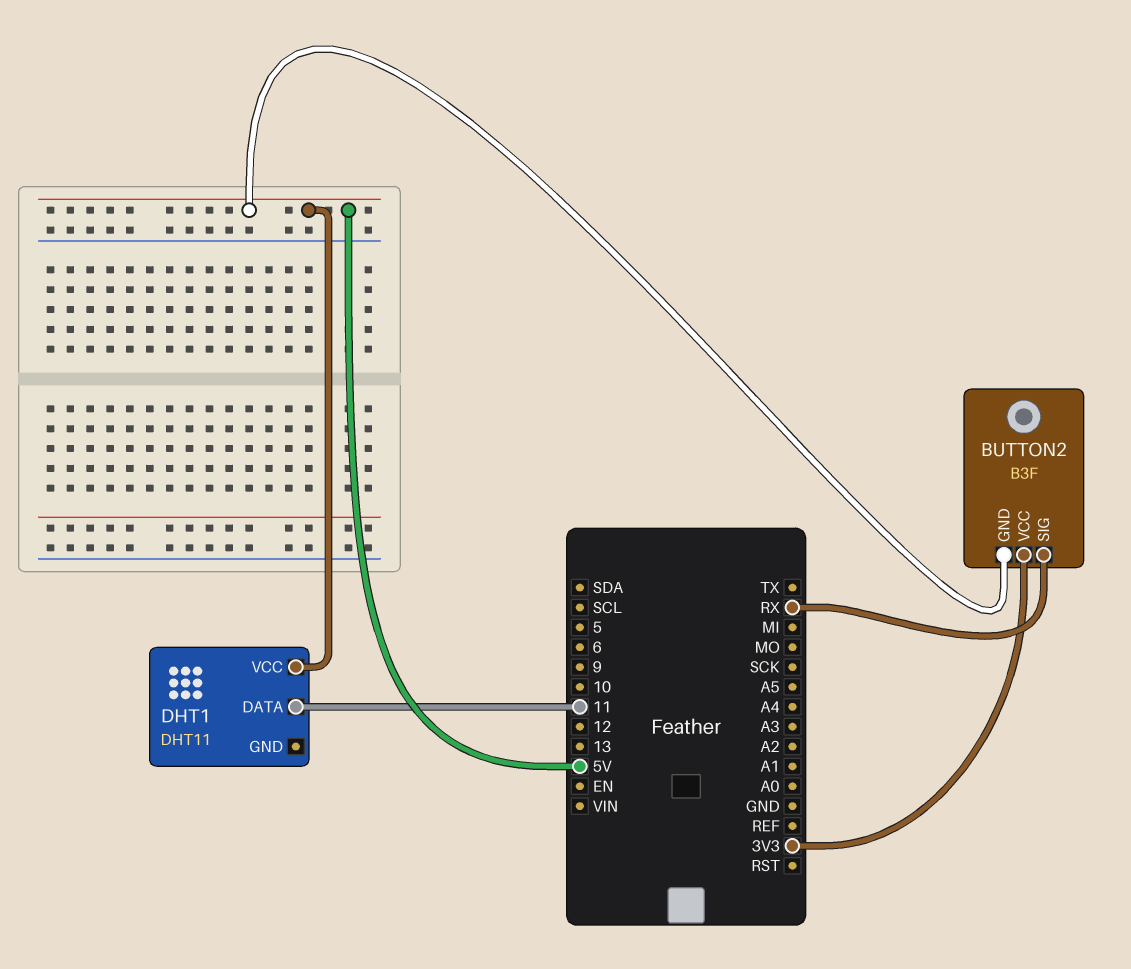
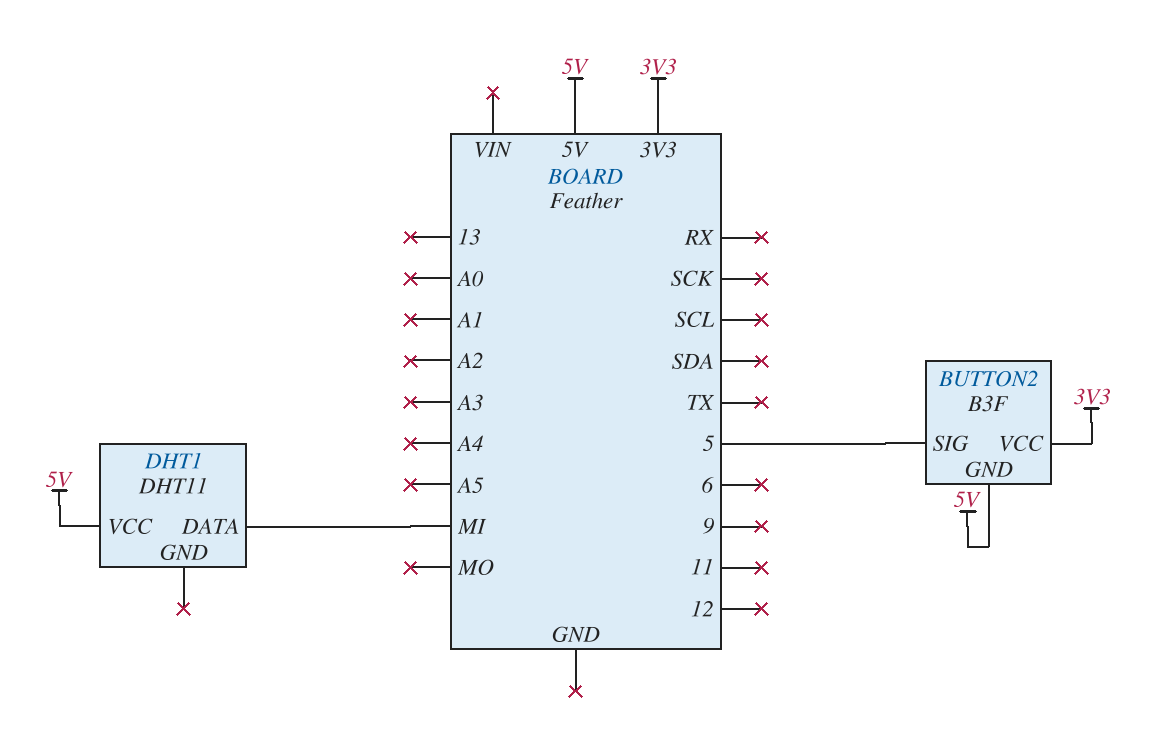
BUTTON2 pin SIG: RX -> 5
DHT1 pin DATA: 11 -> MI

